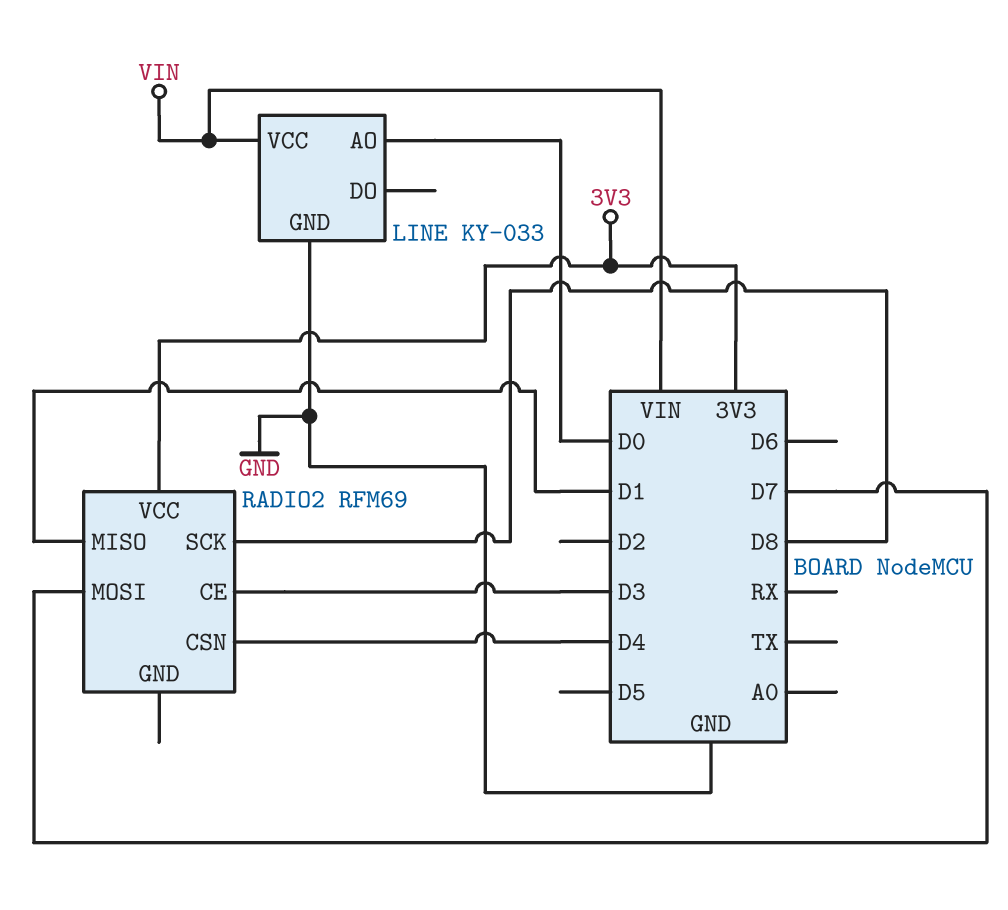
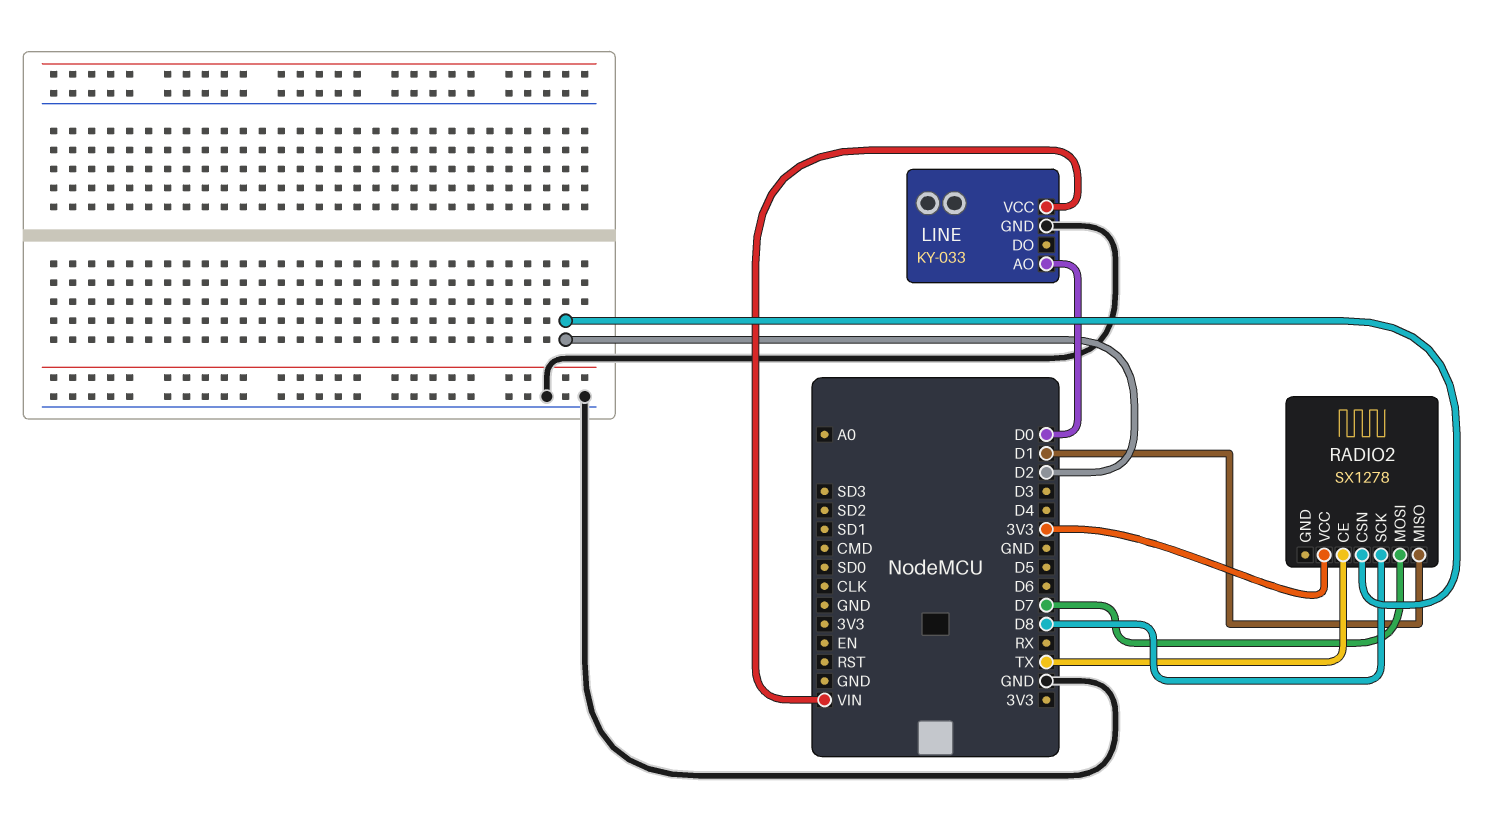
RADIO2: RFM69 -> SX1278
RADIO2 pin CE: D3 -> TX
RADIO2 pin CSN: D4 -> D2

